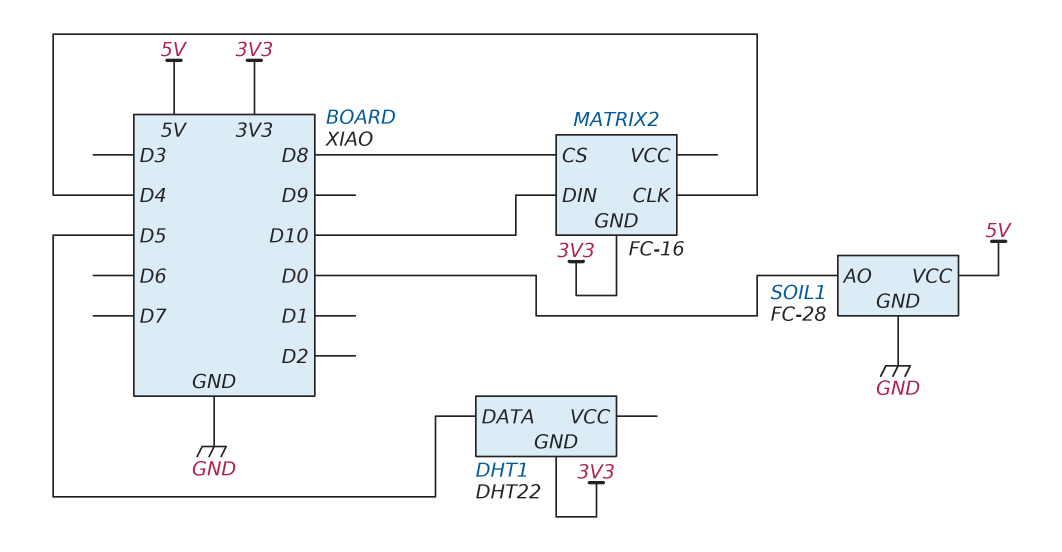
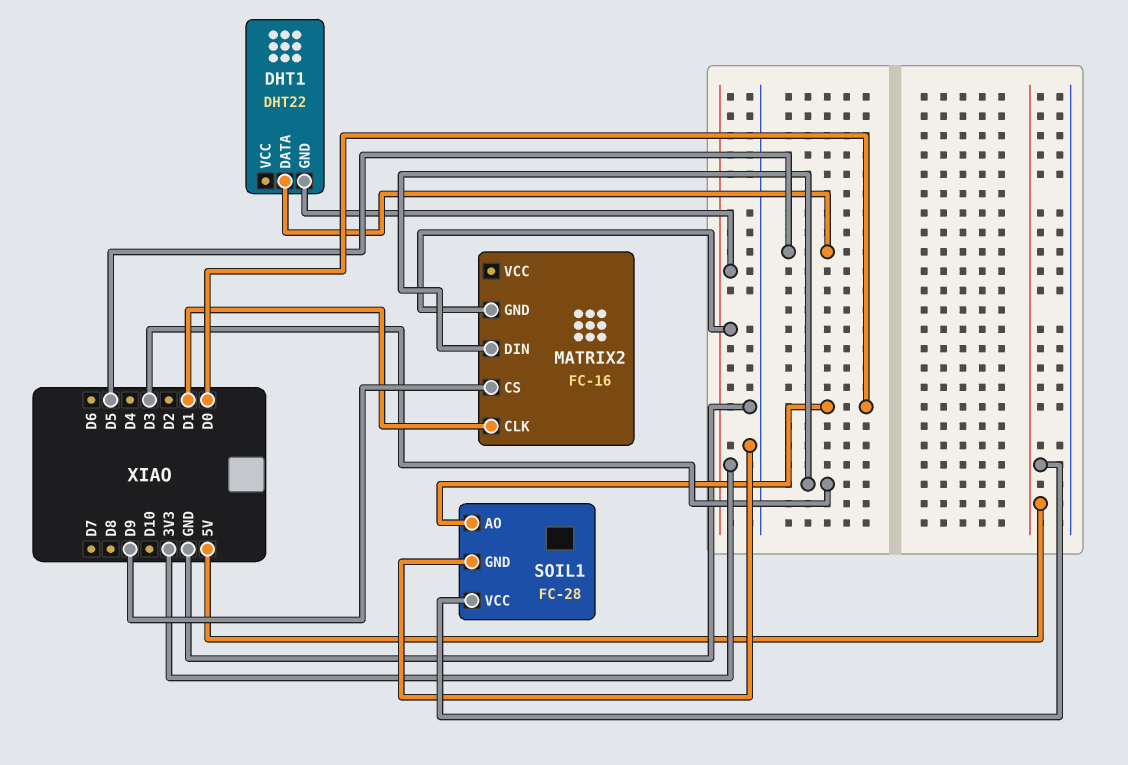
MATRIX2 pin CLK: D4 -> D1
MATRIX2 pin CS: D8 -> D9
MATRIX2 pin DIN: D10 -> D3

